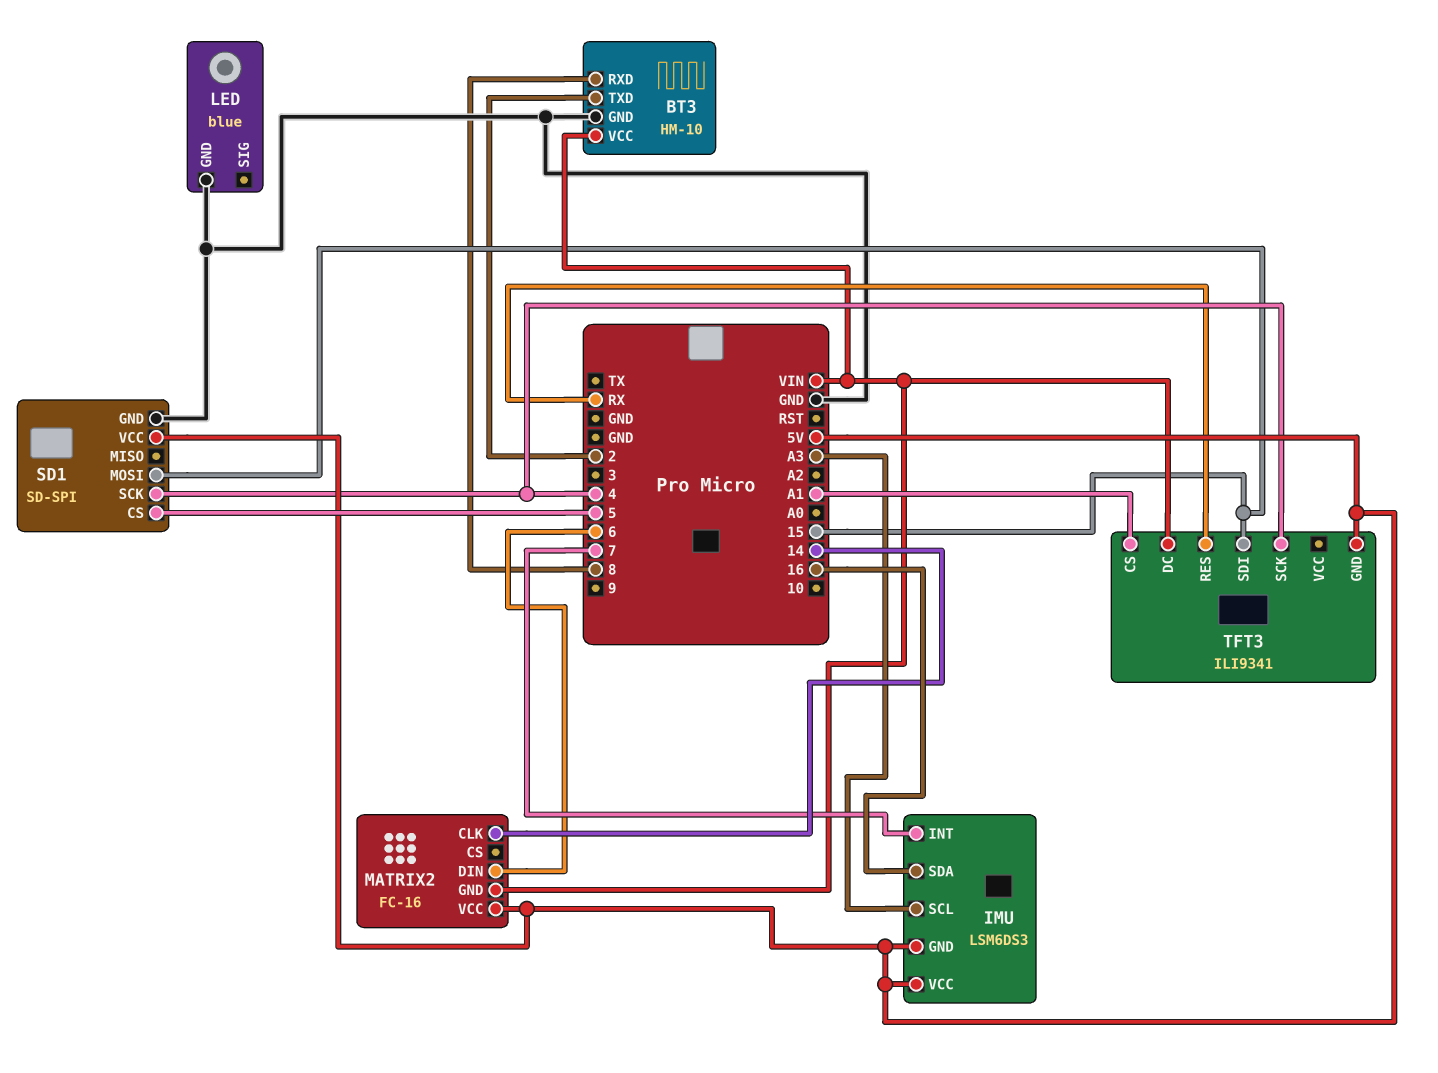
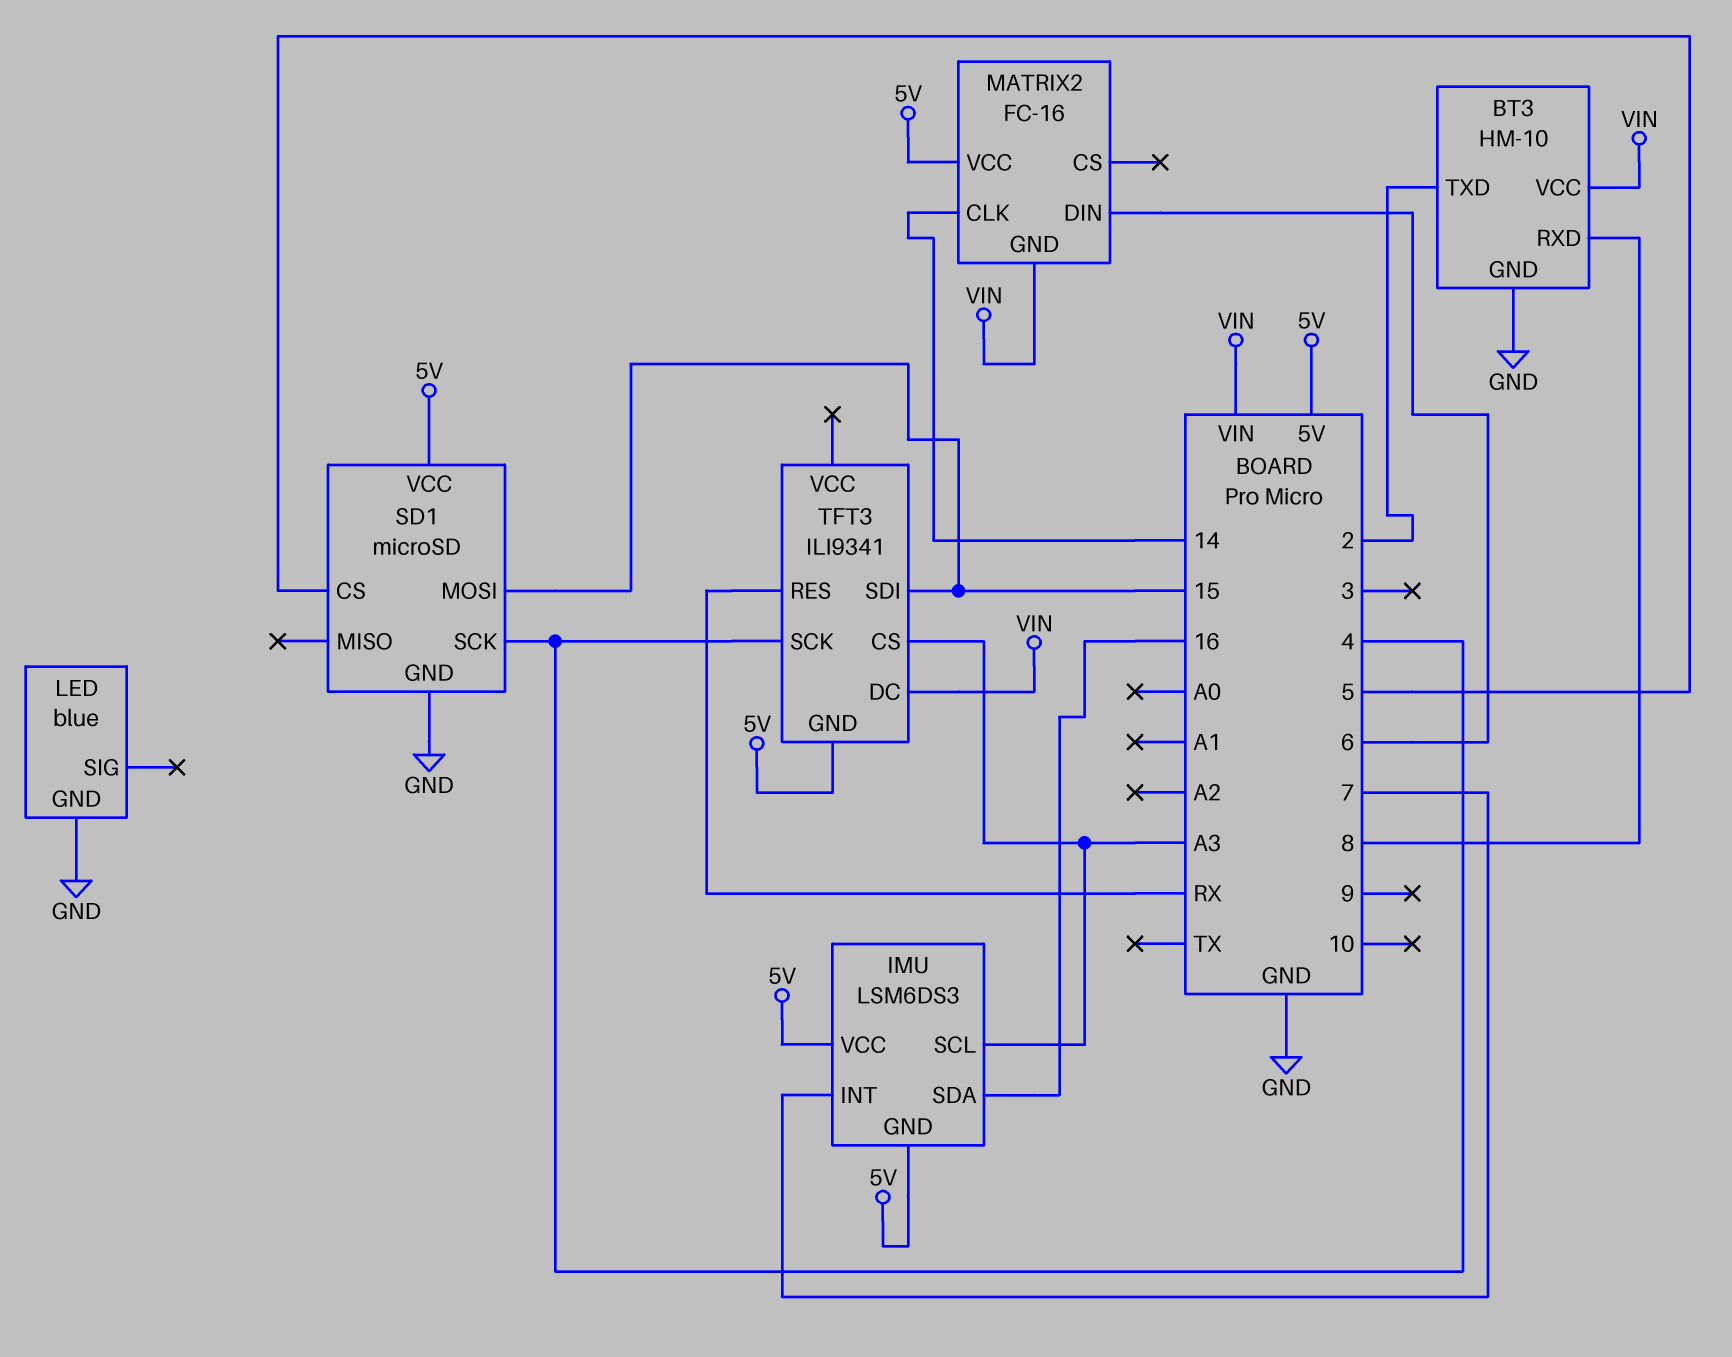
SD1: SD-SPI -> microSD
TFT3 pin CS: A1 -> A3

